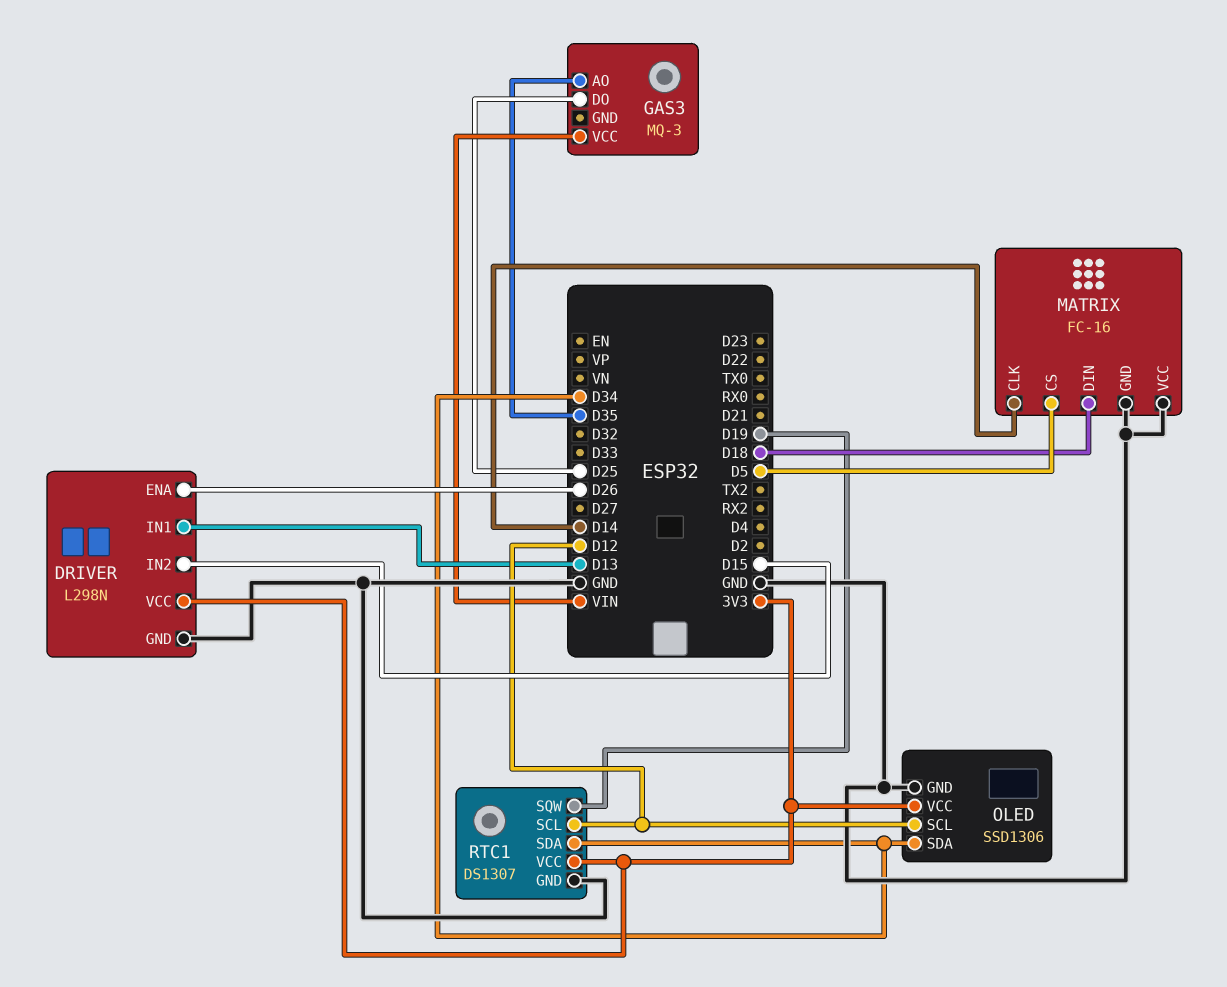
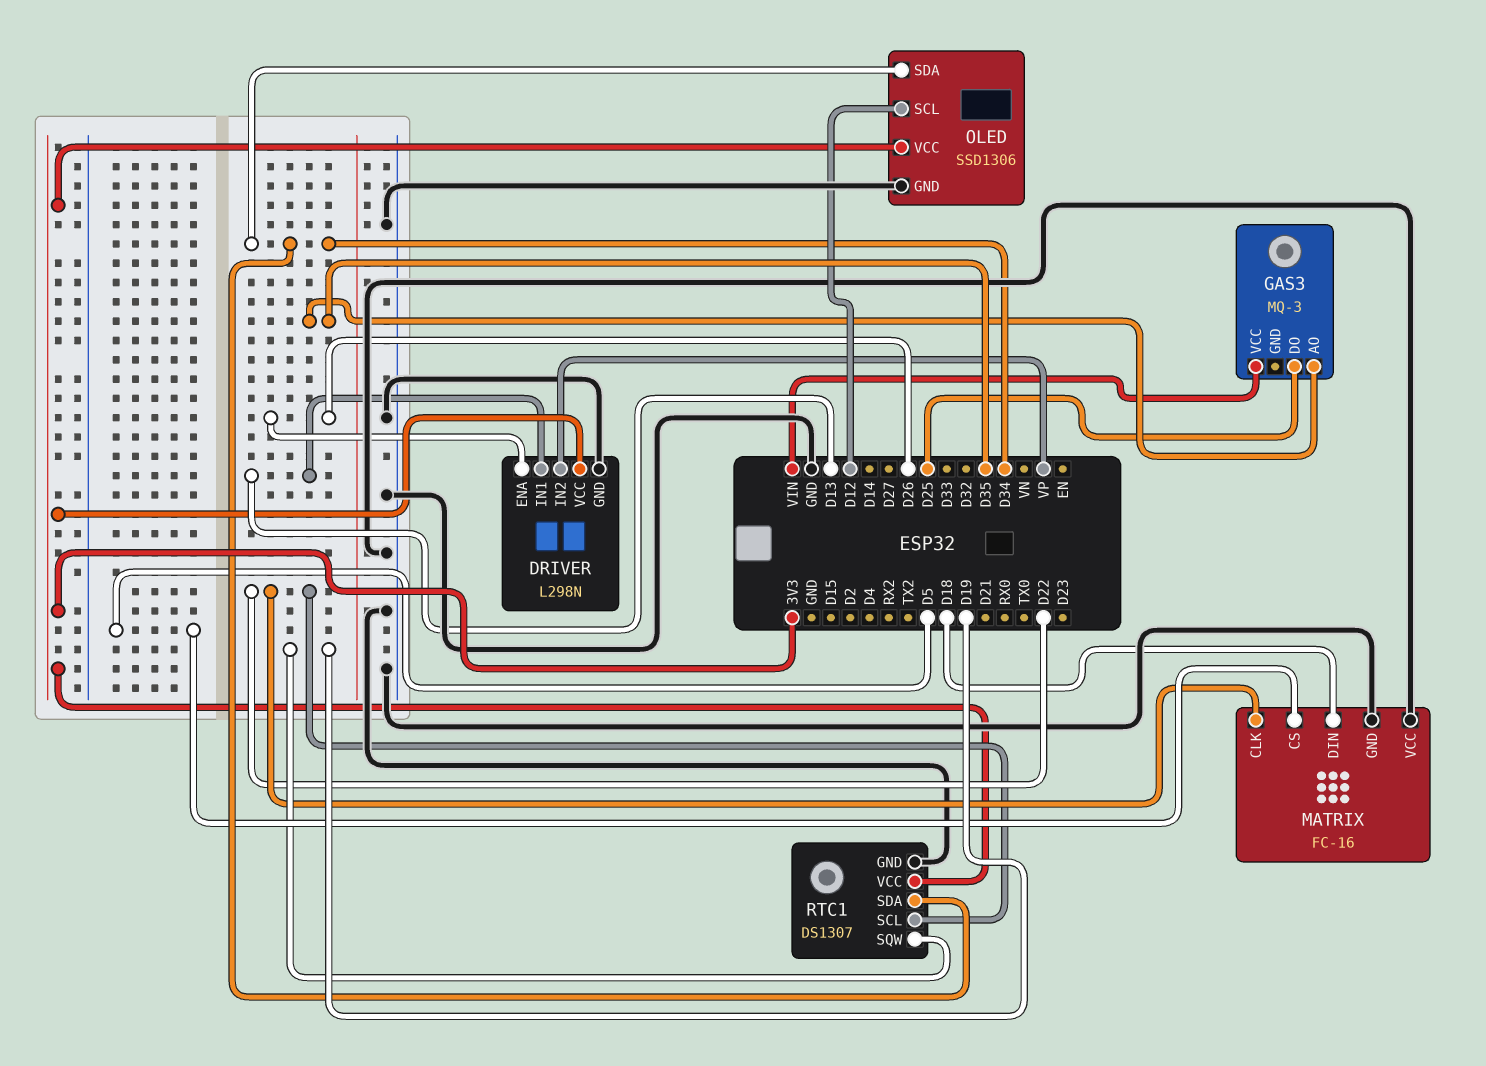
DRIVER pin IN2: D15 -> VP
MATRIX pin CLK: D14 -> D22
RTC1 pin SCL: D12 -> D22

